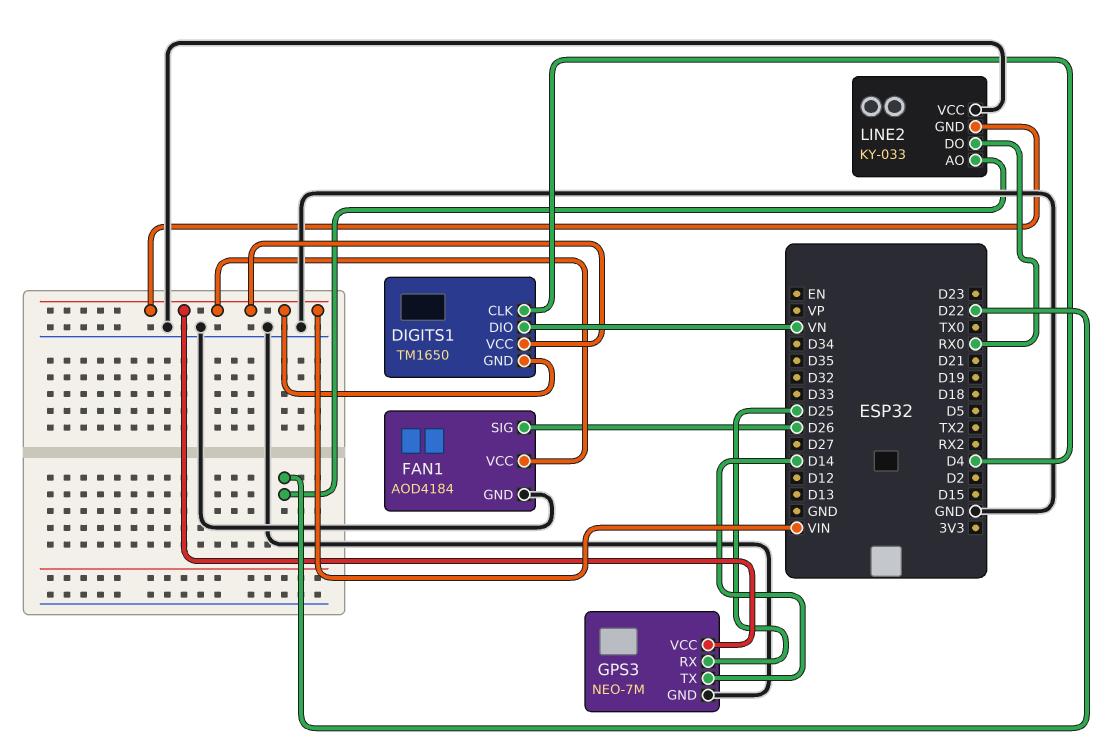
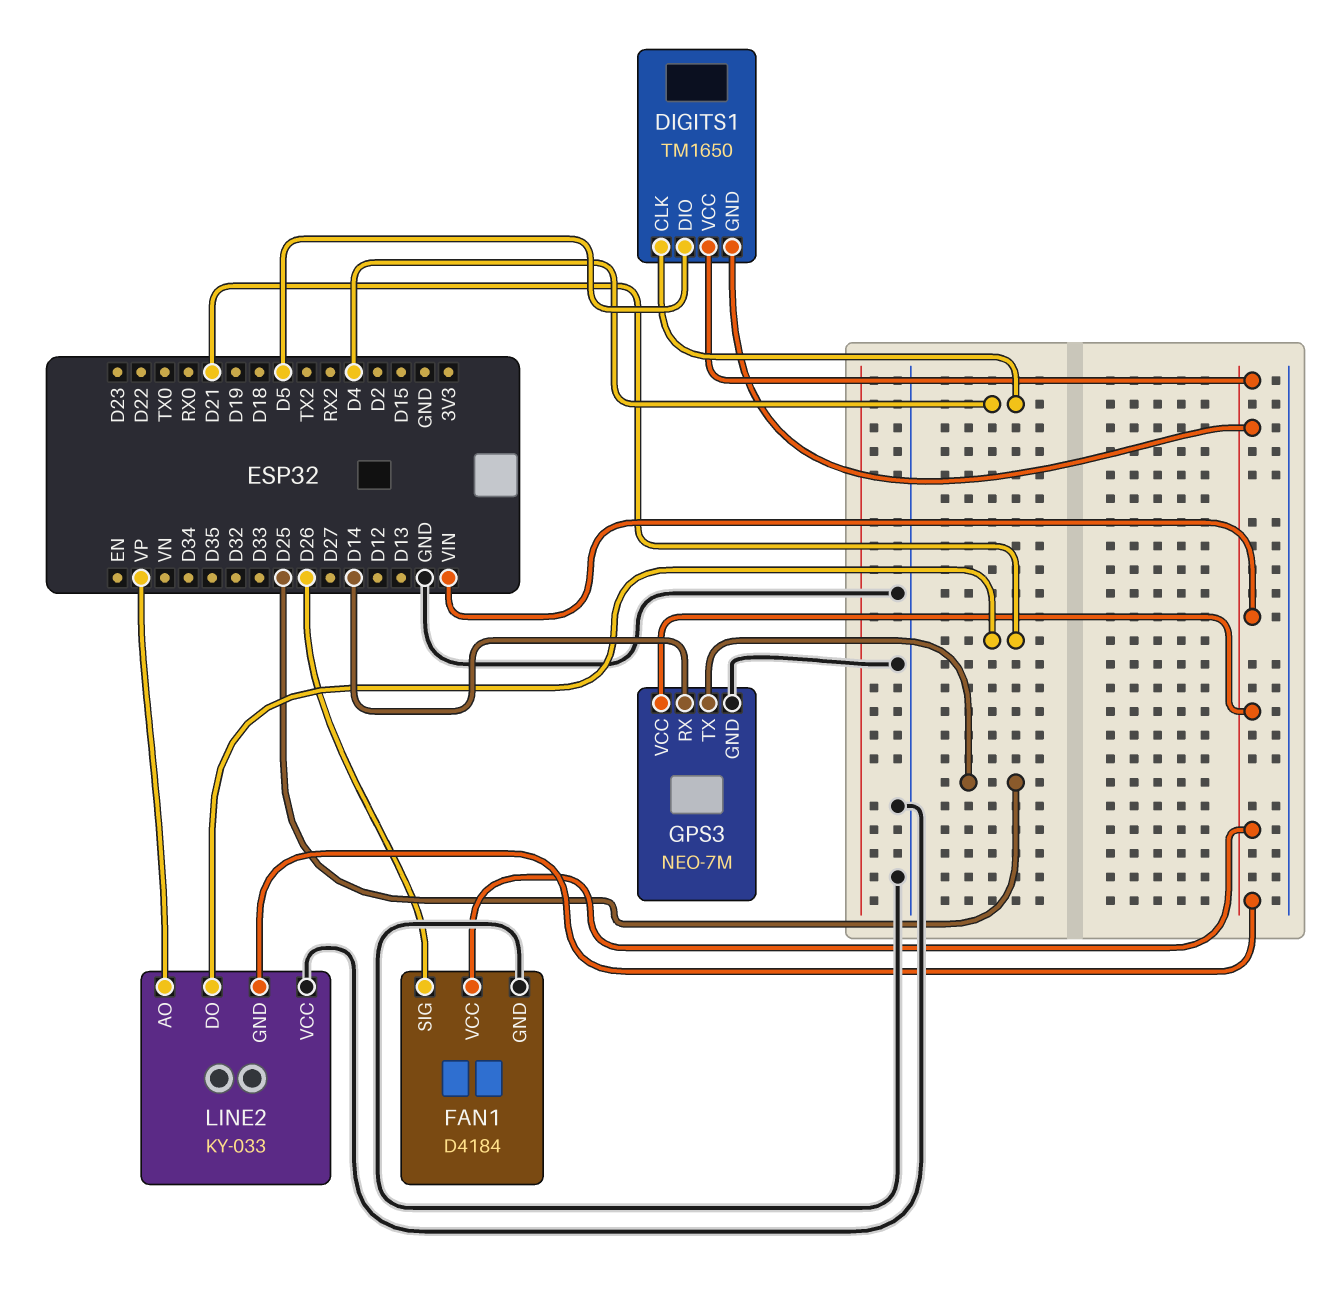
DIGITS1 pin DIO: VN -> D5
FAN1: AOD4184 -> D4184
GPS3 pin RX: D25 -> D14
GPS3 pin TX: D14 -> D25
LINE2 pin AO: D22 -> VP
LINE2 pin DO: RX0 -> D21

